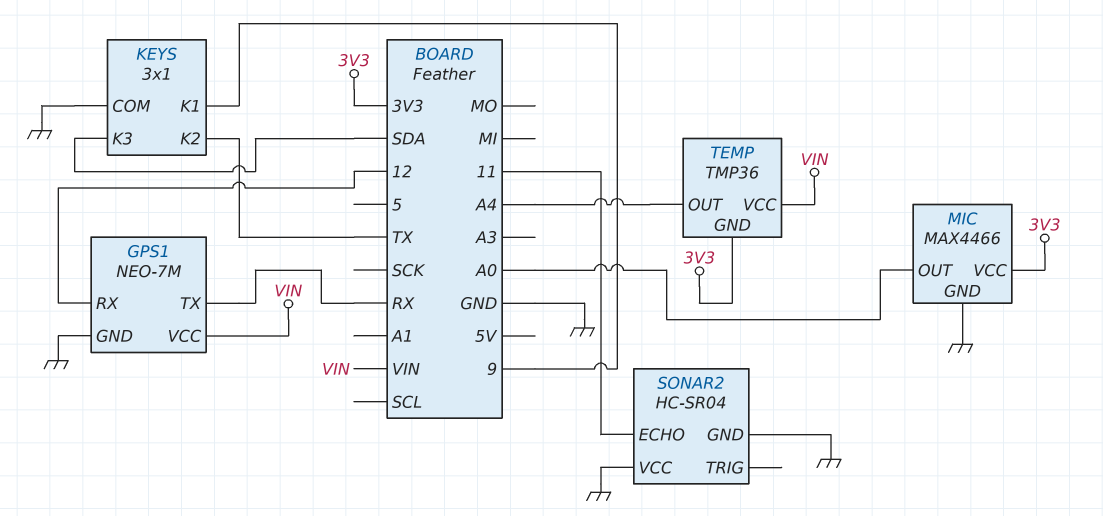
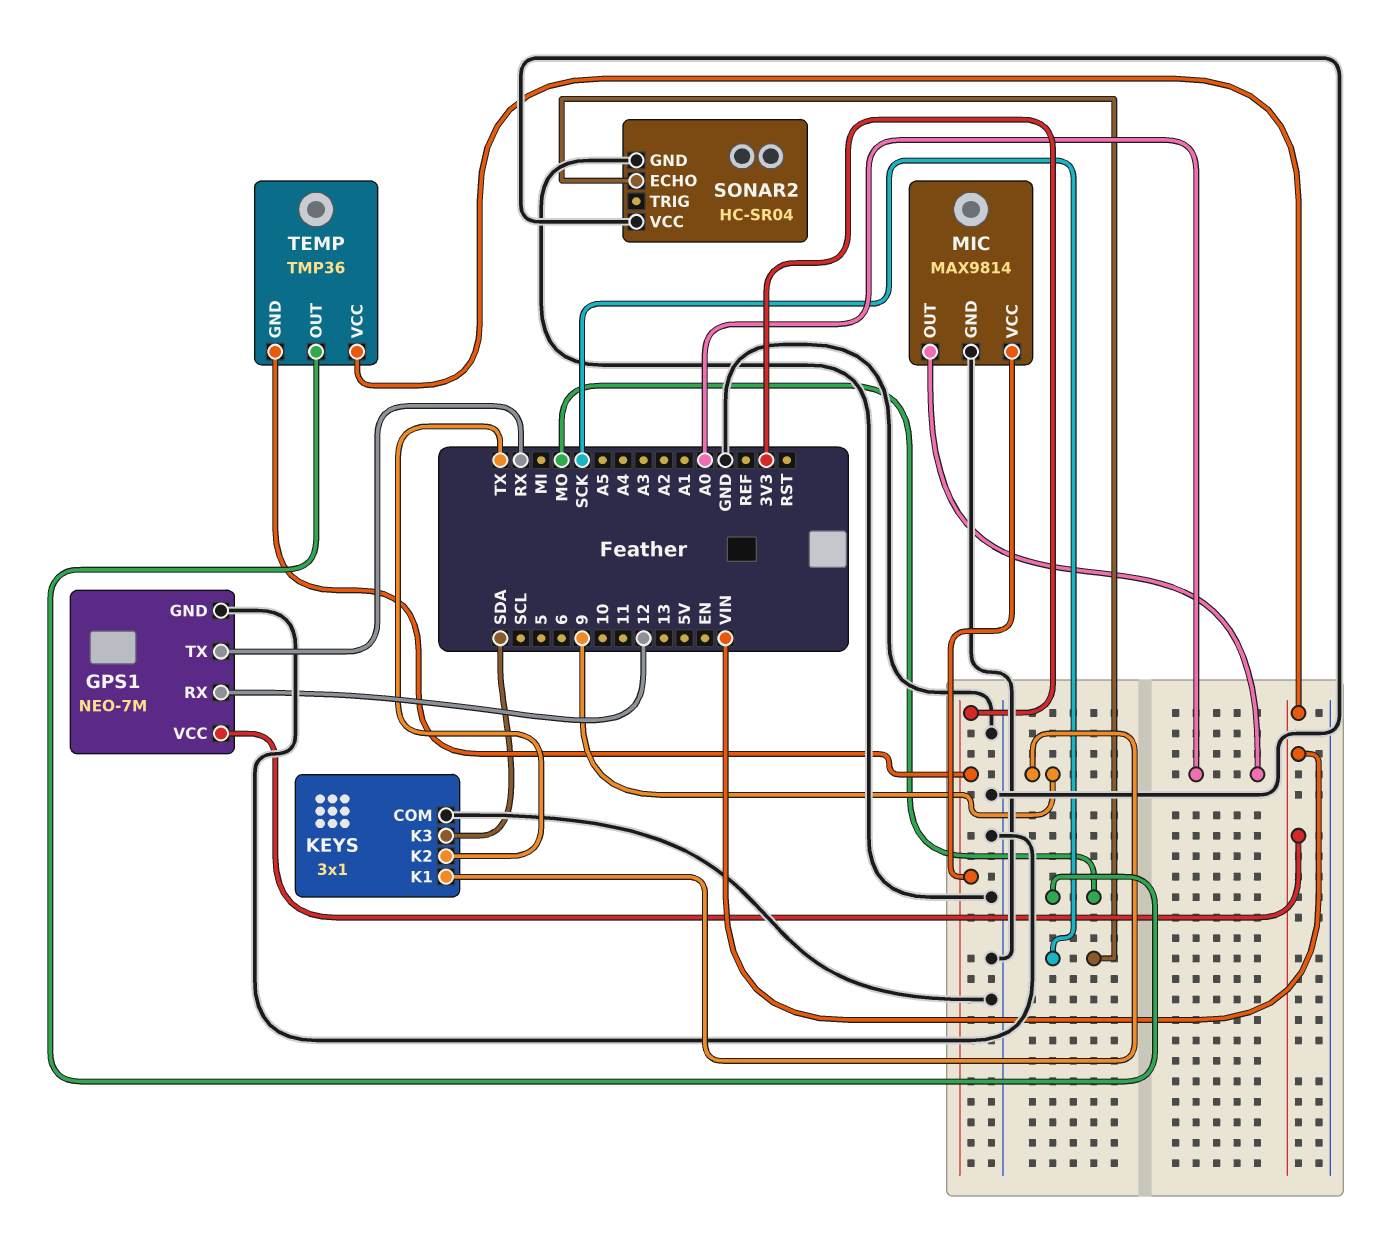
MIC: MAX4466 -> MAX9814
SONAR2 pin ECHO: 11 -> SCK
TEMP pin OUT: A4 -> MO

